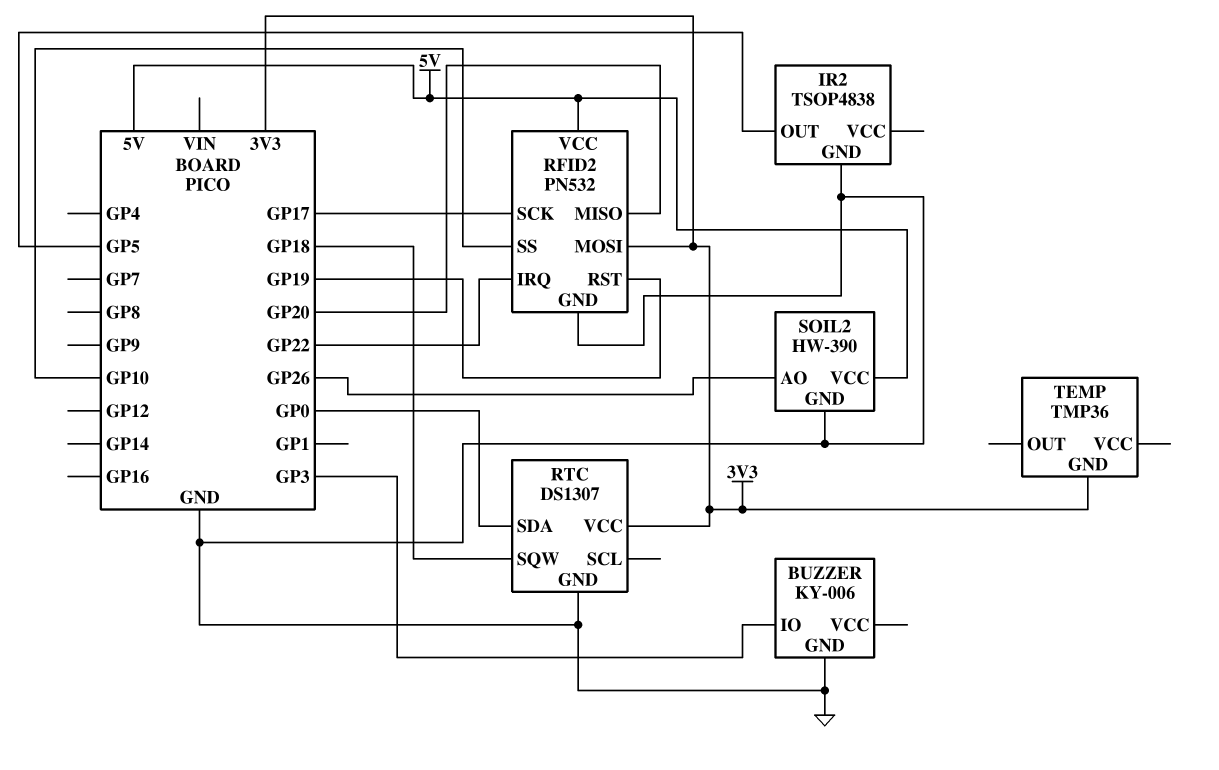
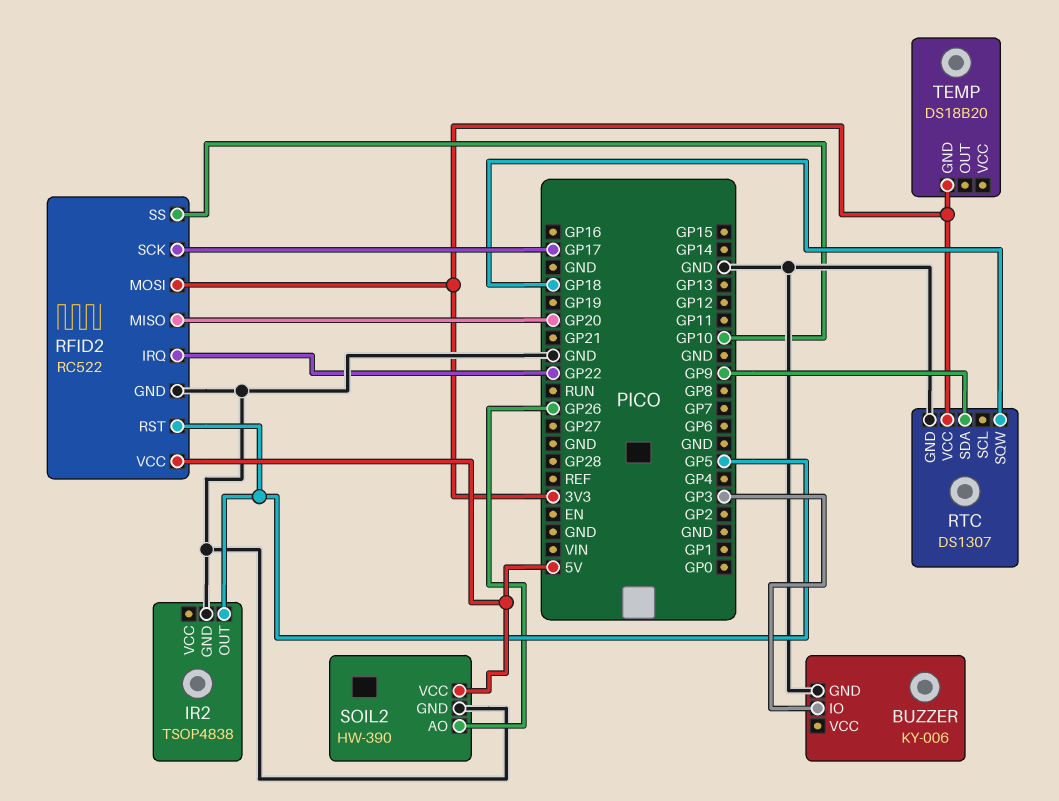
RFID2: PN532 -> RC522
RFID2 pin RST: GP19 -> GP5
RTC pin SDA: GP0 -> GP9
TEMP: TMP36 -> DS18B20

